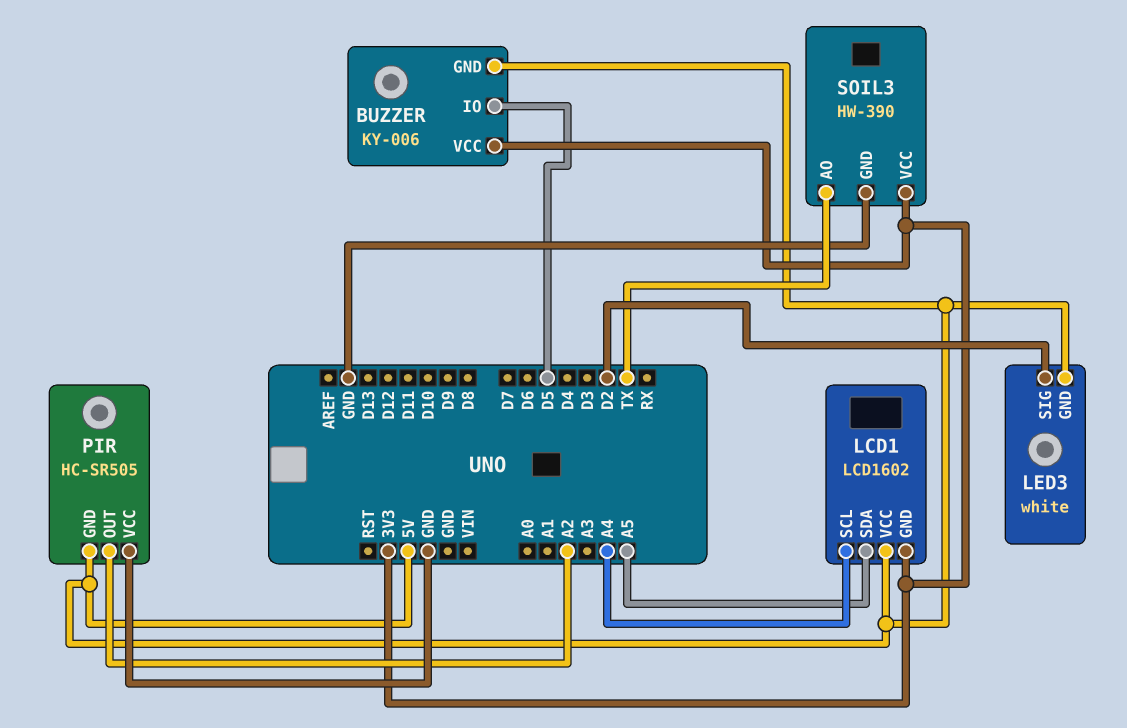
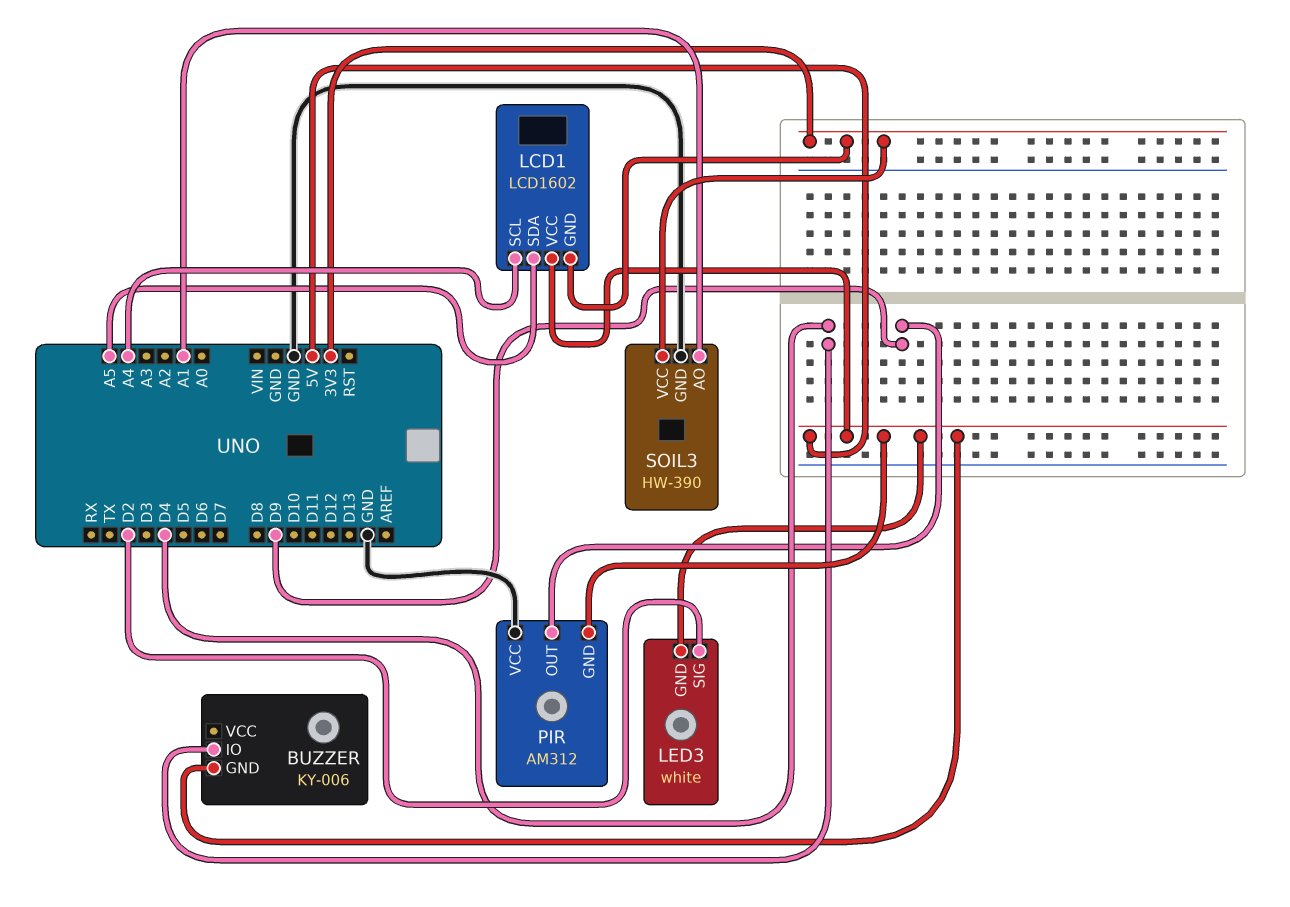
BUZZER pin IO: D5 -> D4
BUZZER pin VCC: 3V3 -> none
PIR: HC-SR505 -> AM312
PIR pin OUT: A2 -> D9
SOIL3 pin AO: TX -> A1

